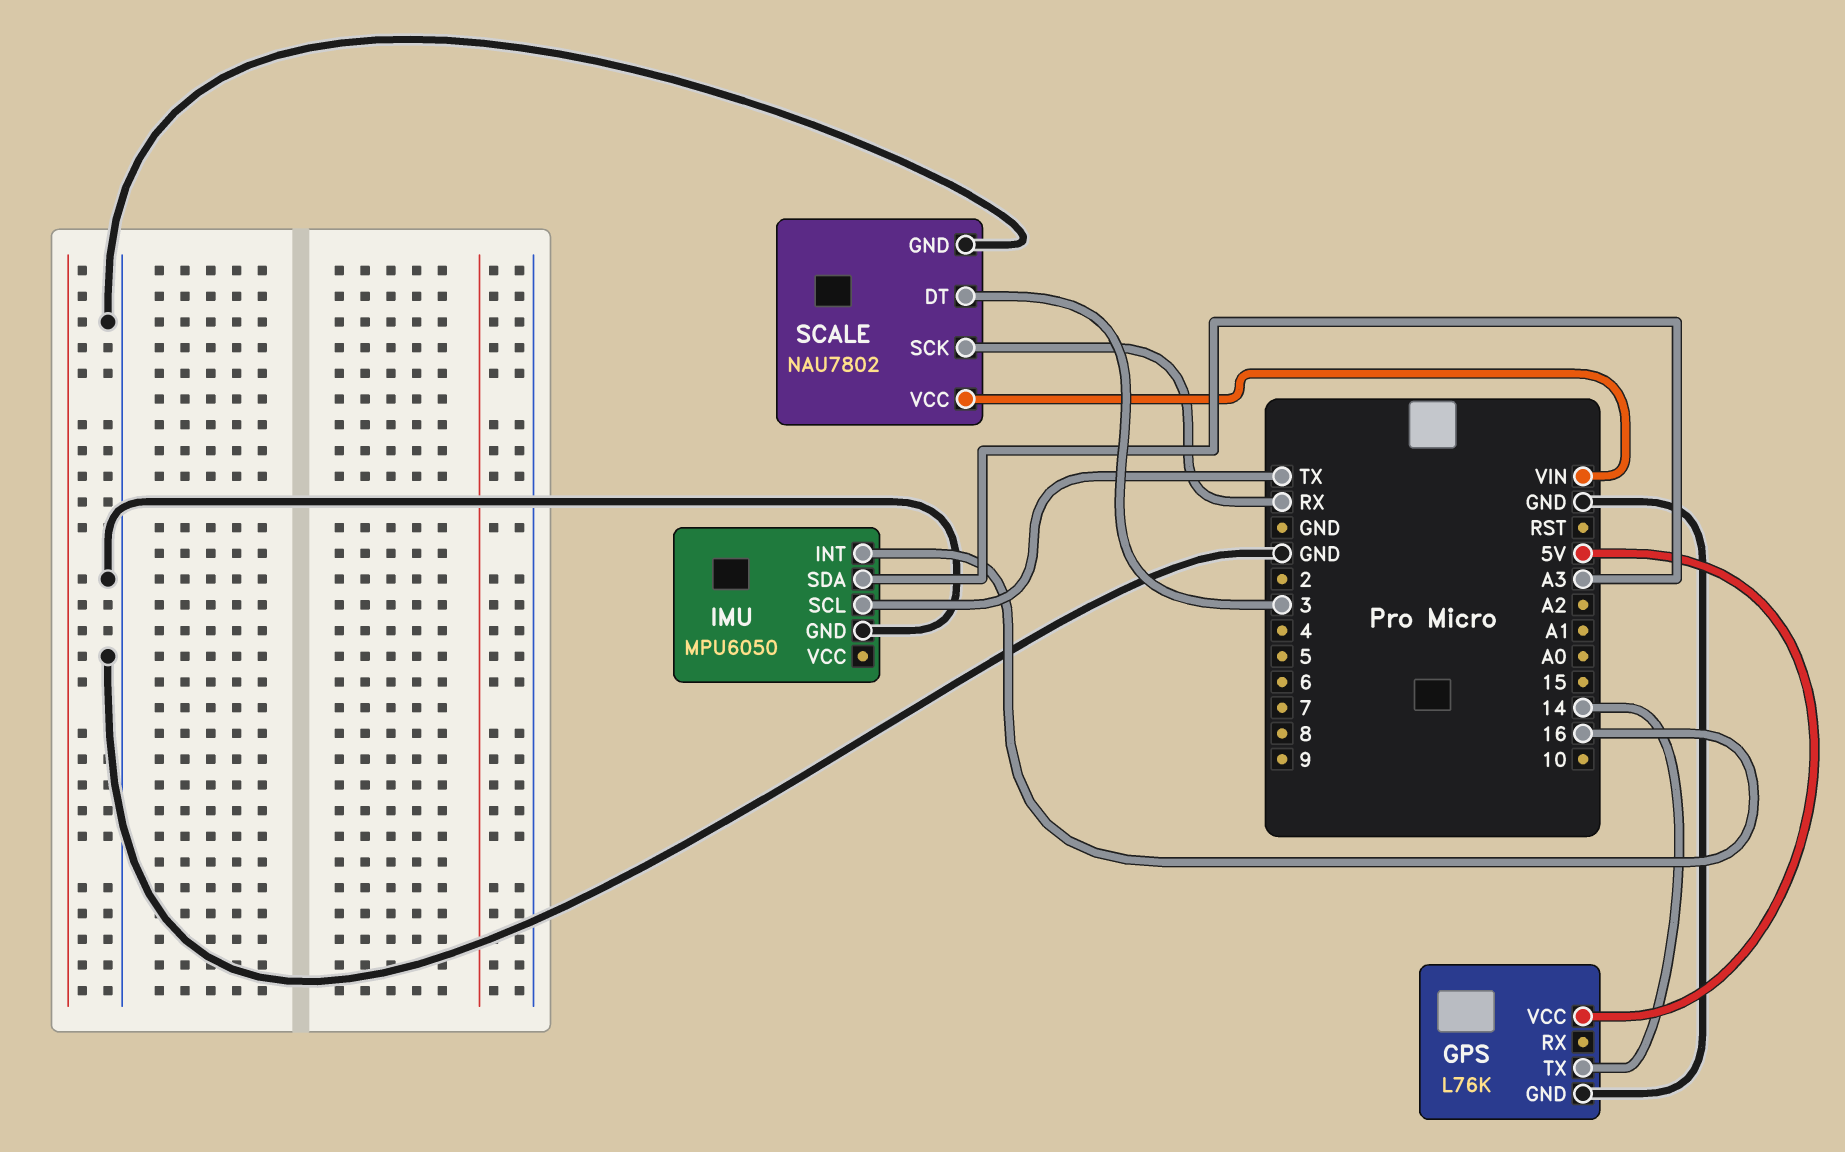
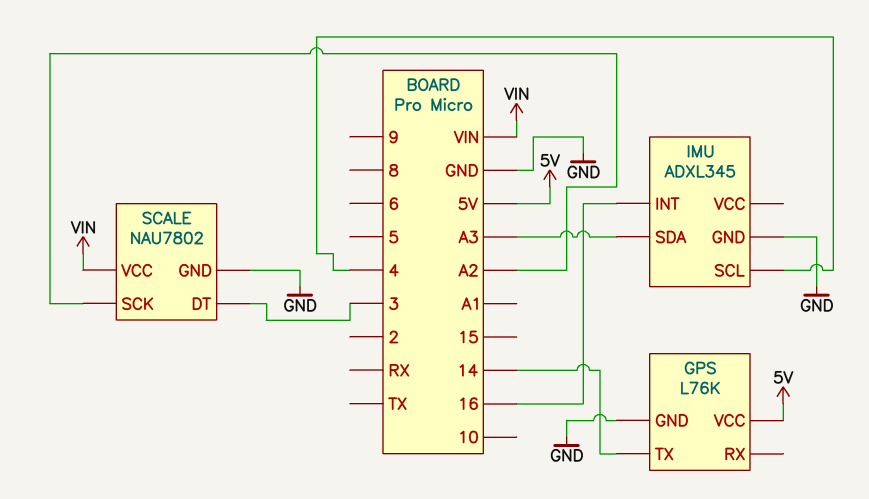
IMU: MPU6050 -> ADXL345
IMU pin SCL: TX -> 4
SCALE pin SCK: RX -> A2

